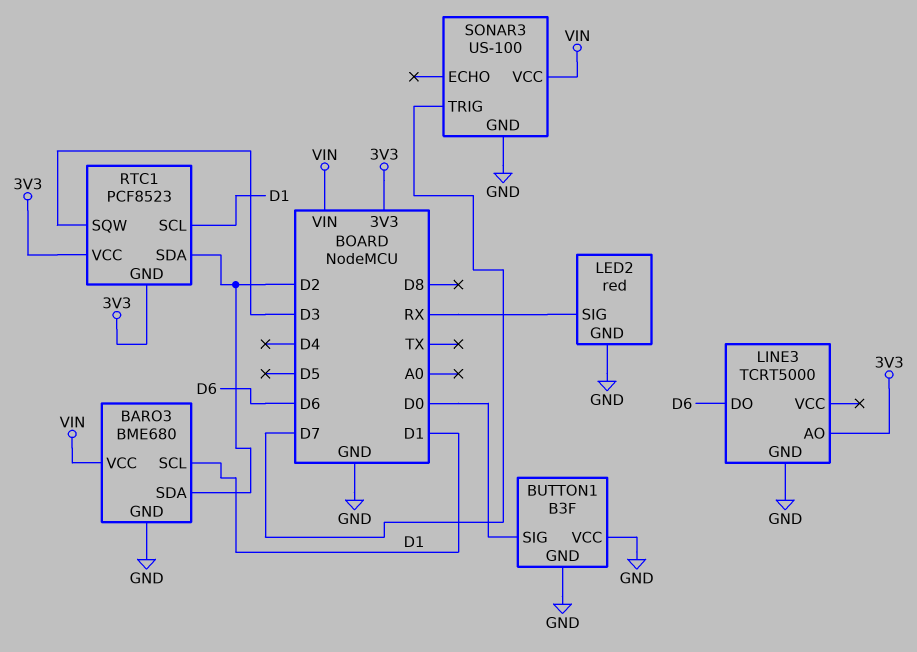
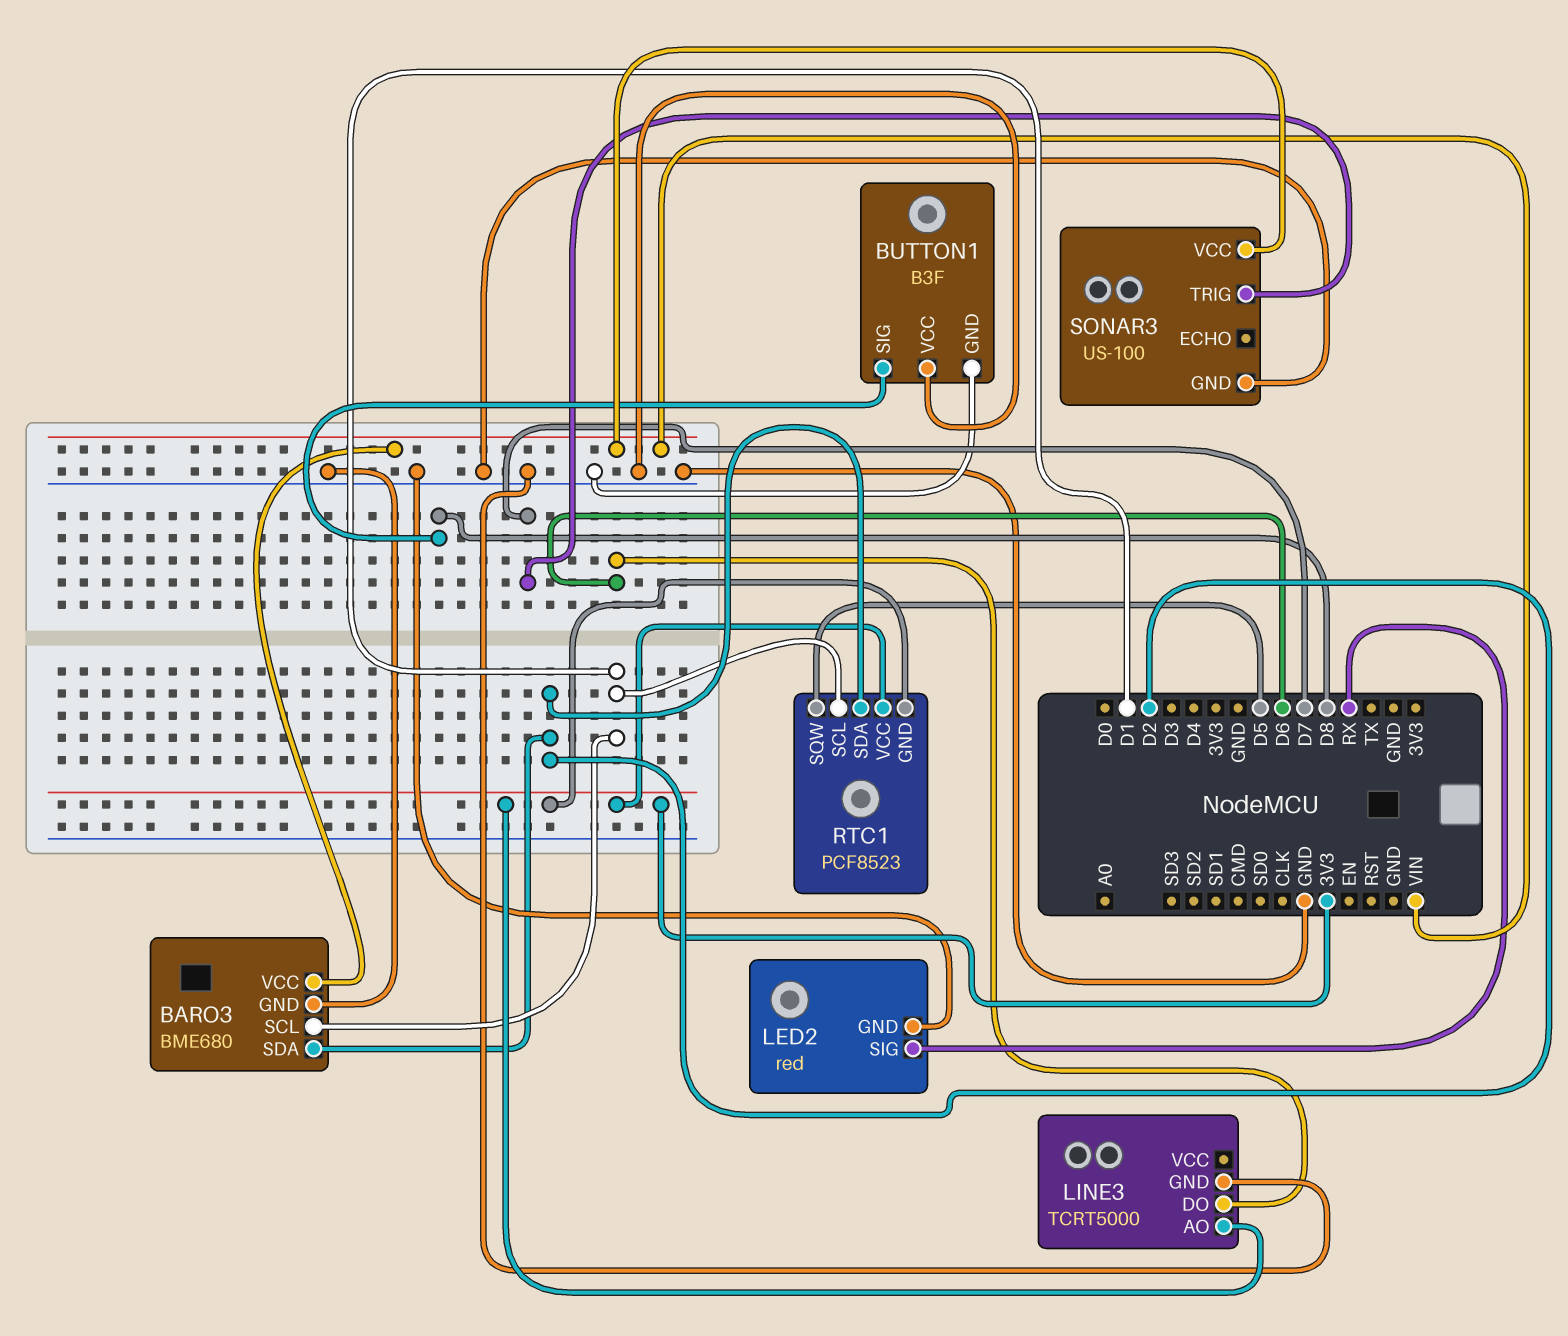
BUTTON1 pin SIG: D0 -> D8
RTC1 pin SQW: D3 -> D5

